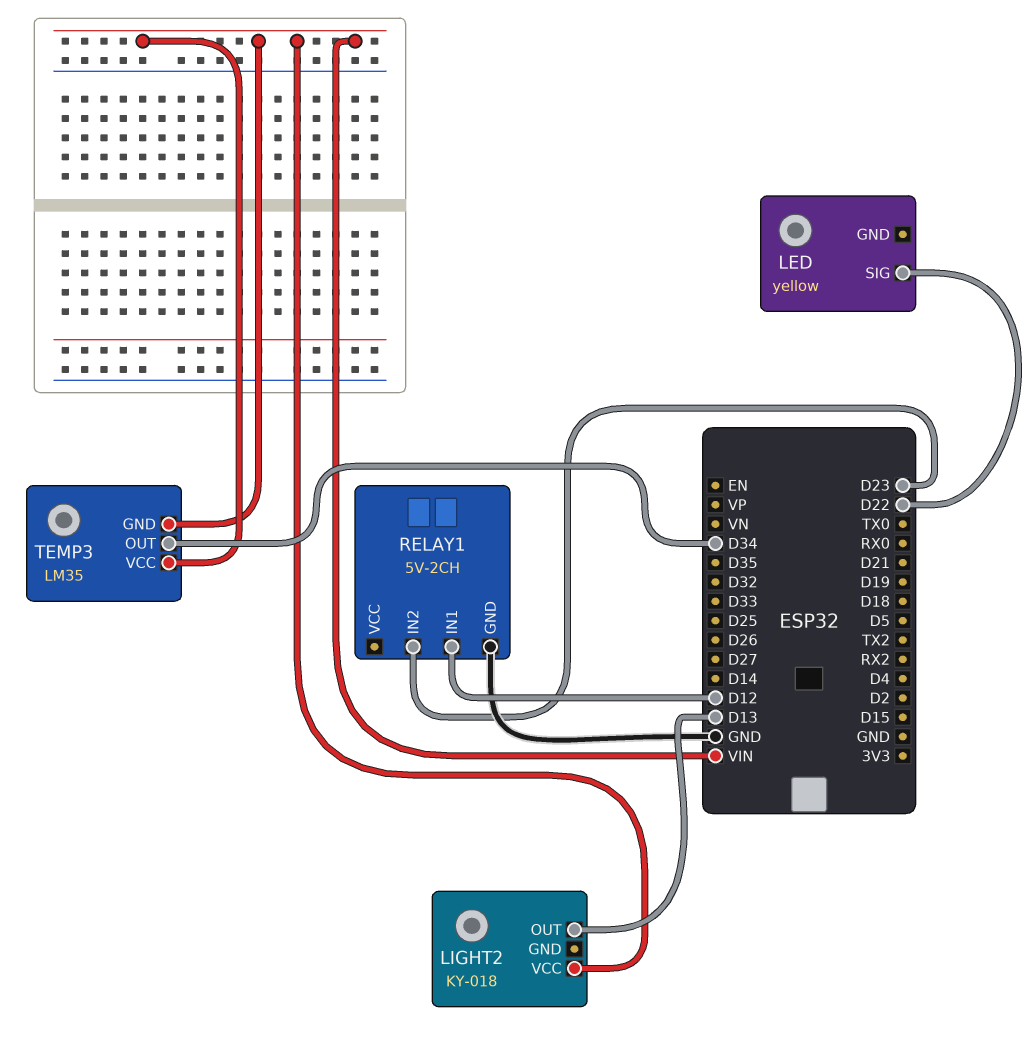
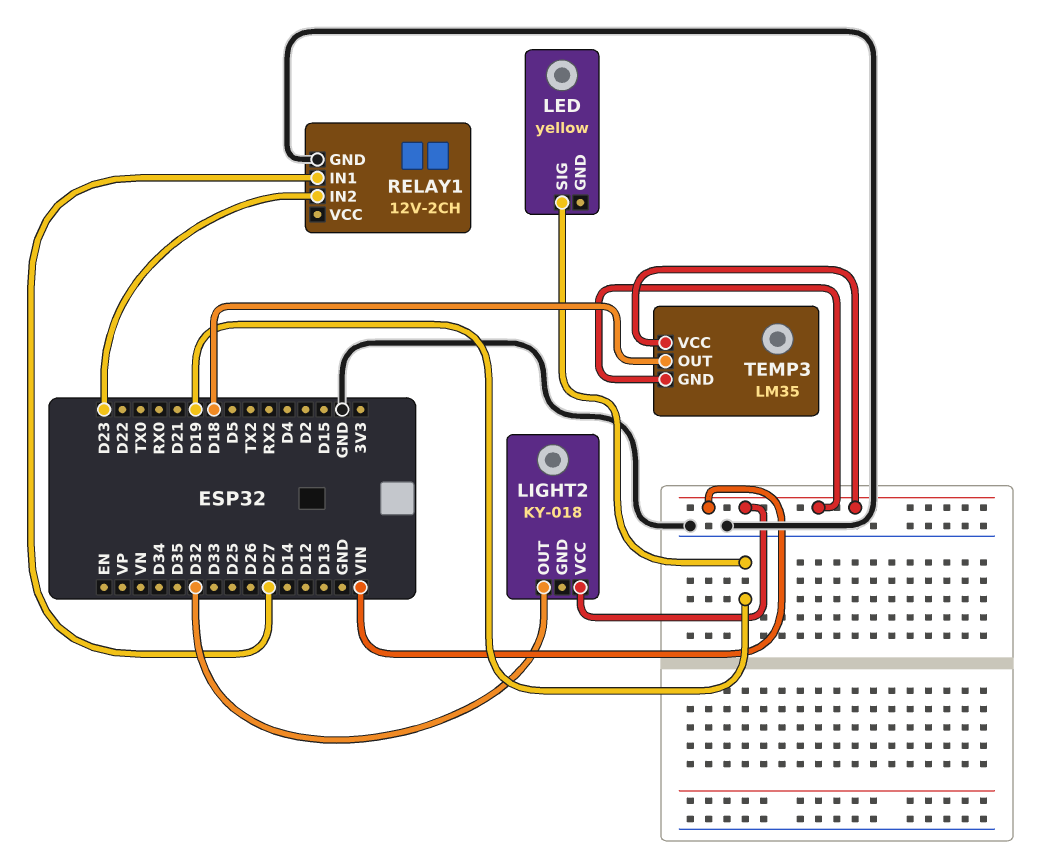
LED pin SIG: D22 -> D19
LIGHT2 pin OUT: D13 -> D32
RELAY1: 5V-2CH -> 12V-2CH
RELAY1 pin IN1: D12 -> D27
TEMP3 pin OUT: D34 -> D18

